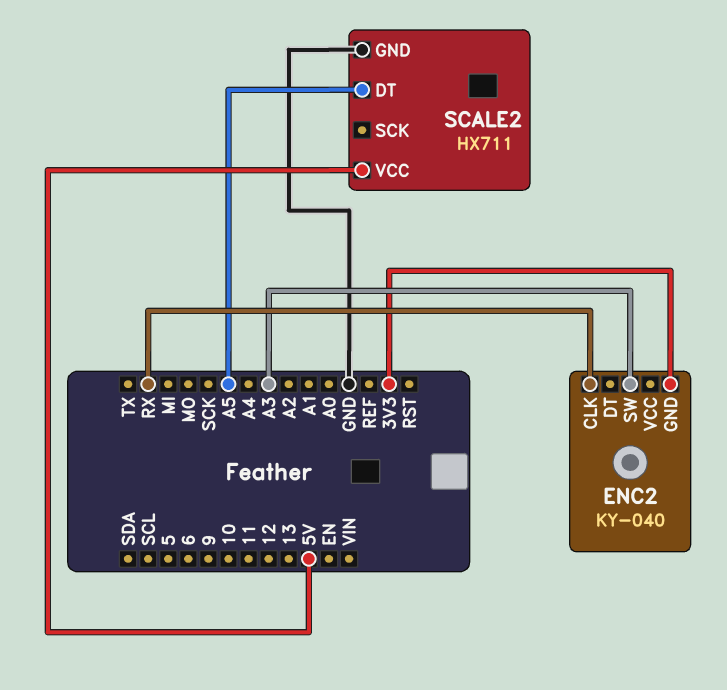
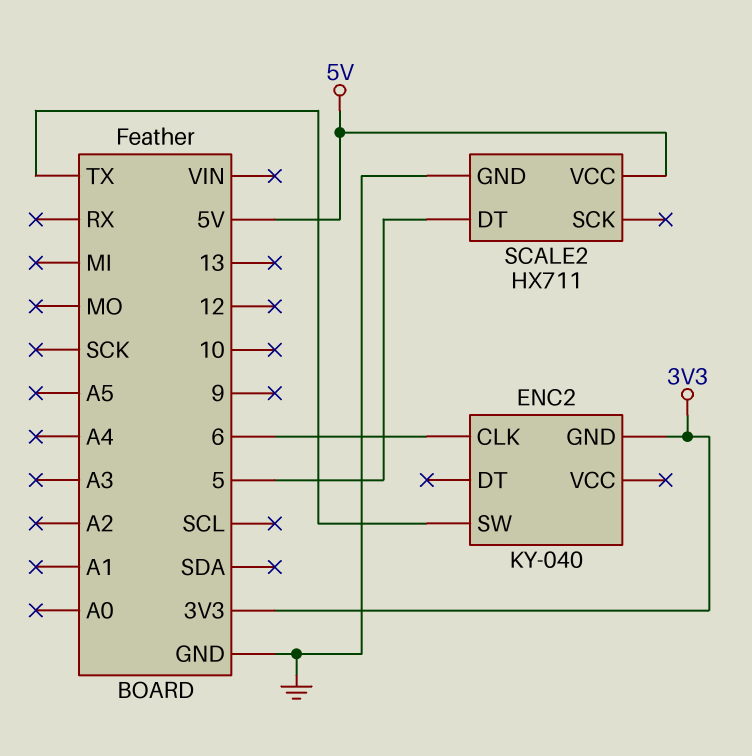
ENC2 pin CLK: RX -> 6
ENC2 pin SW: A3 -> TX
SCALE2 pin DT: A5 -> 5

